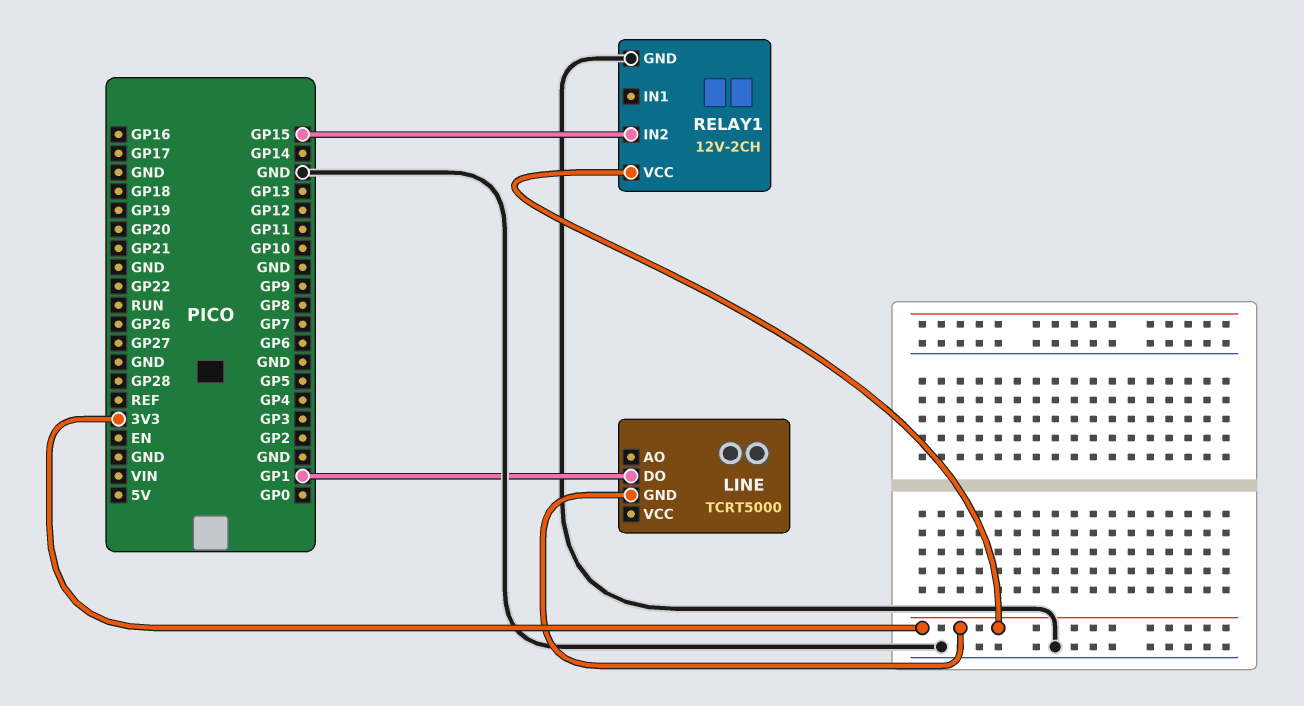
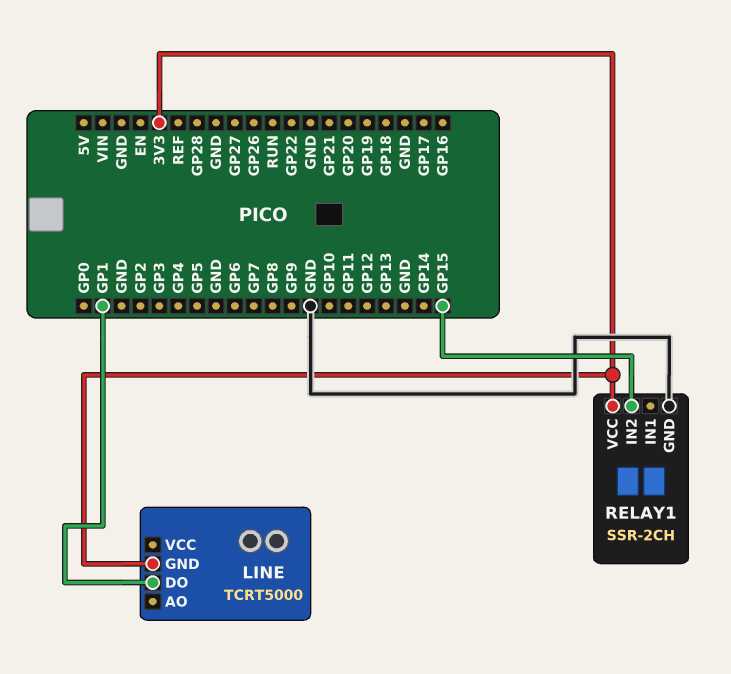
RELAY1: 12V-2CH -> SSR-2CH

